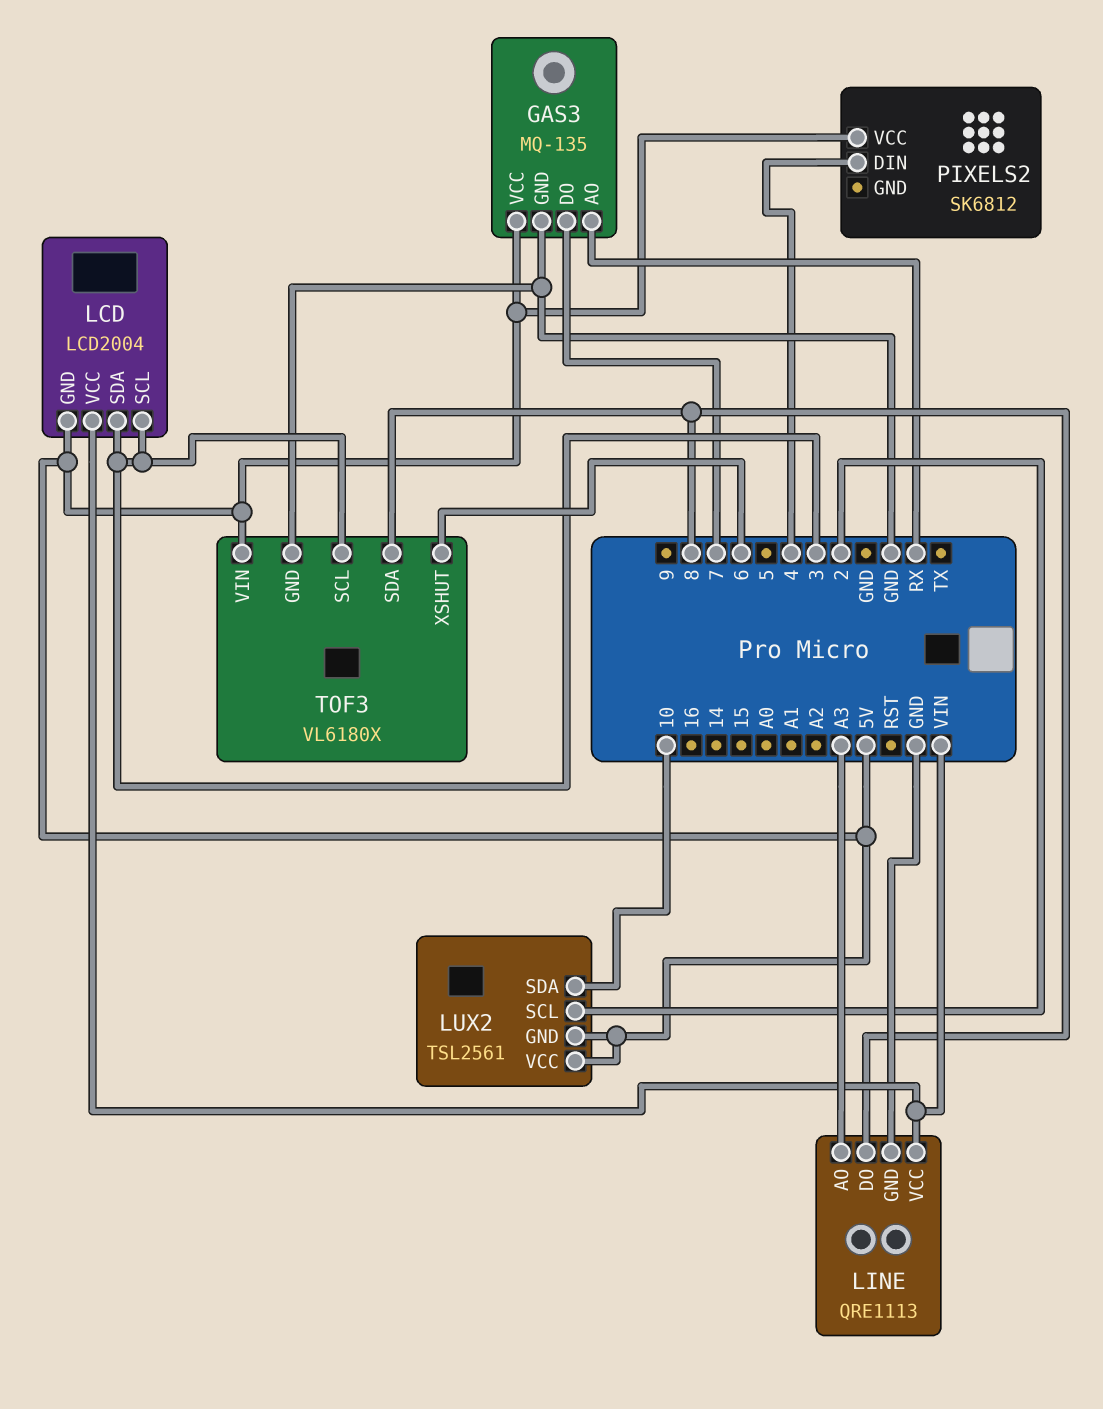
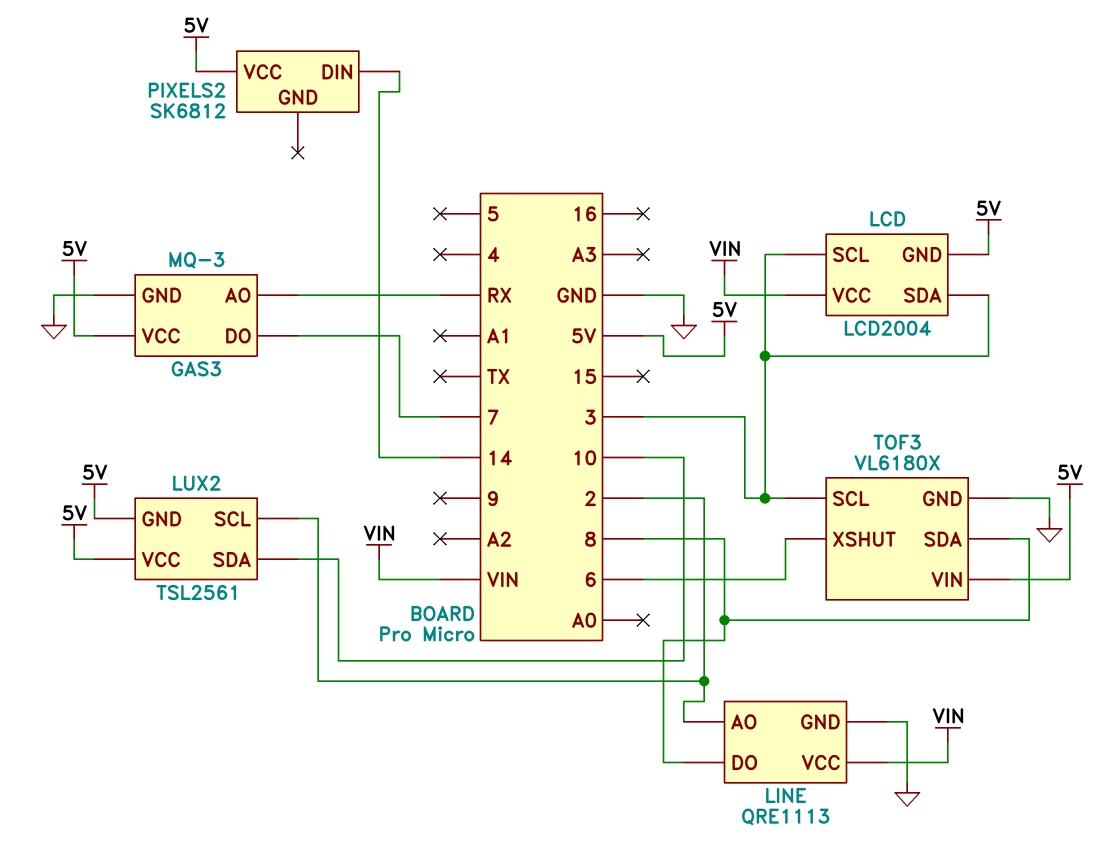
GAS3: MQ-135 -> MQ-3
LINE pin AO: A3 -> 2
PIXELS2 pin DIN: 4 -> 14

